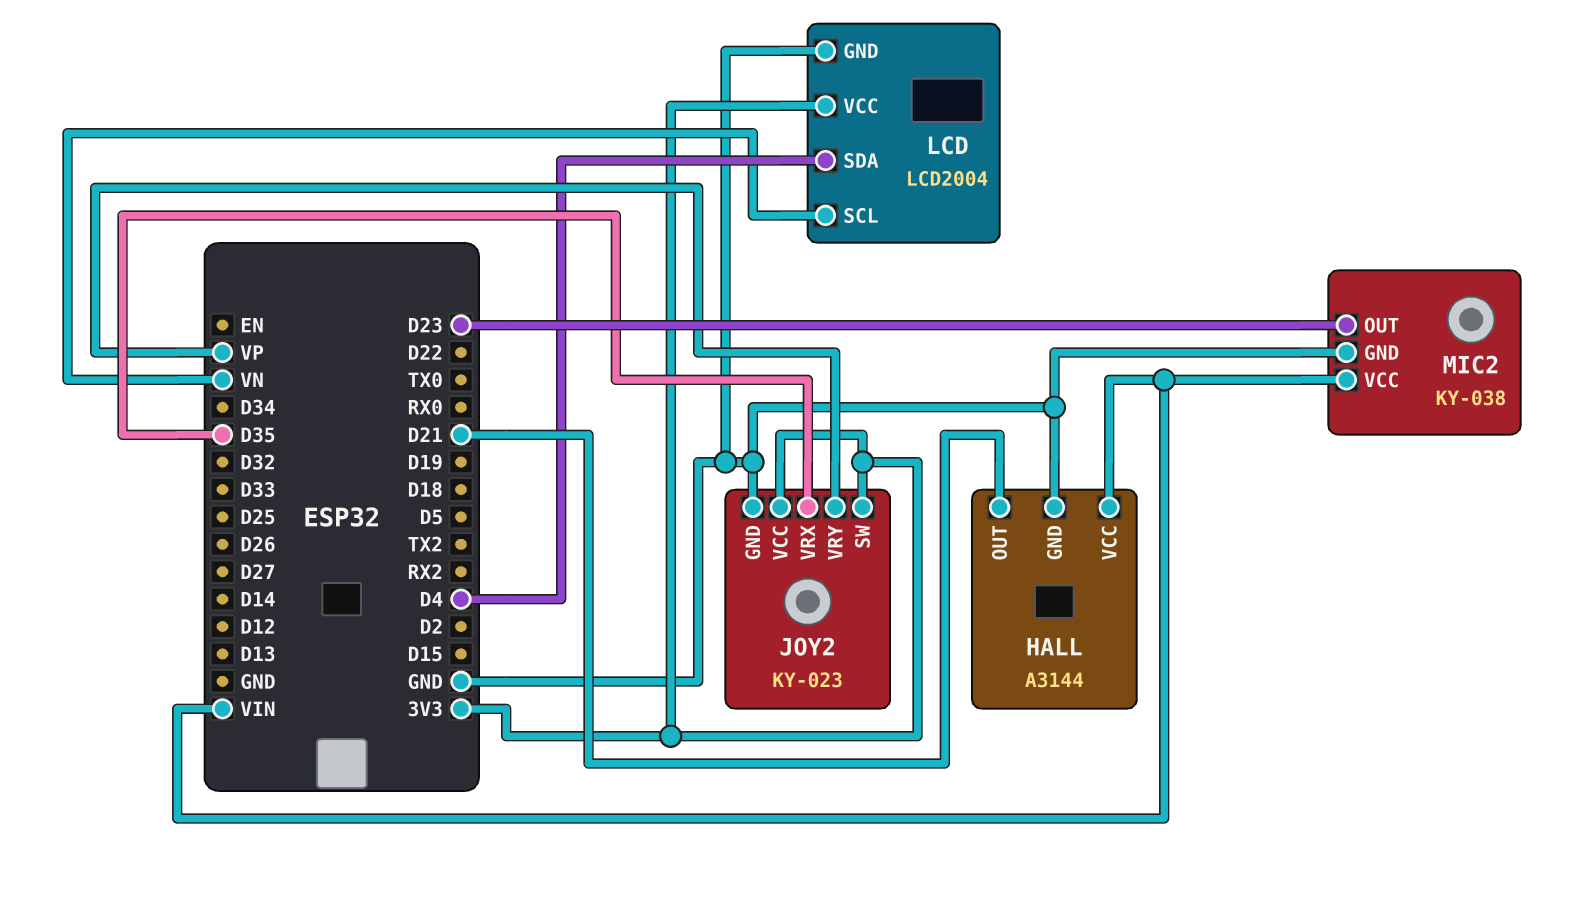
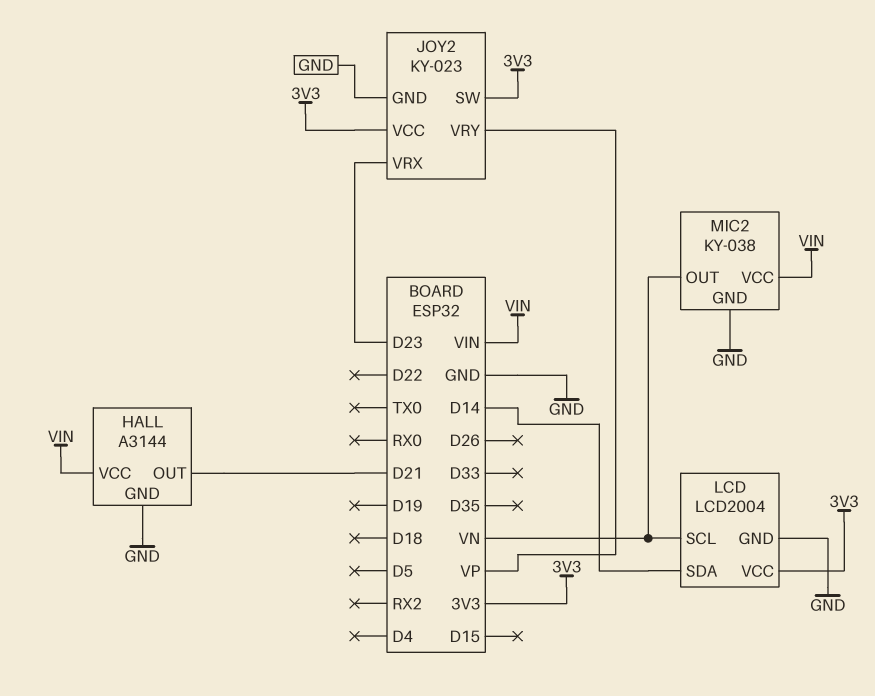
JOY2 pin VRX: D35 -> D23
LCD pin SDA: D4 -> D14
MIC2 pin OUT: D23 -> VN

